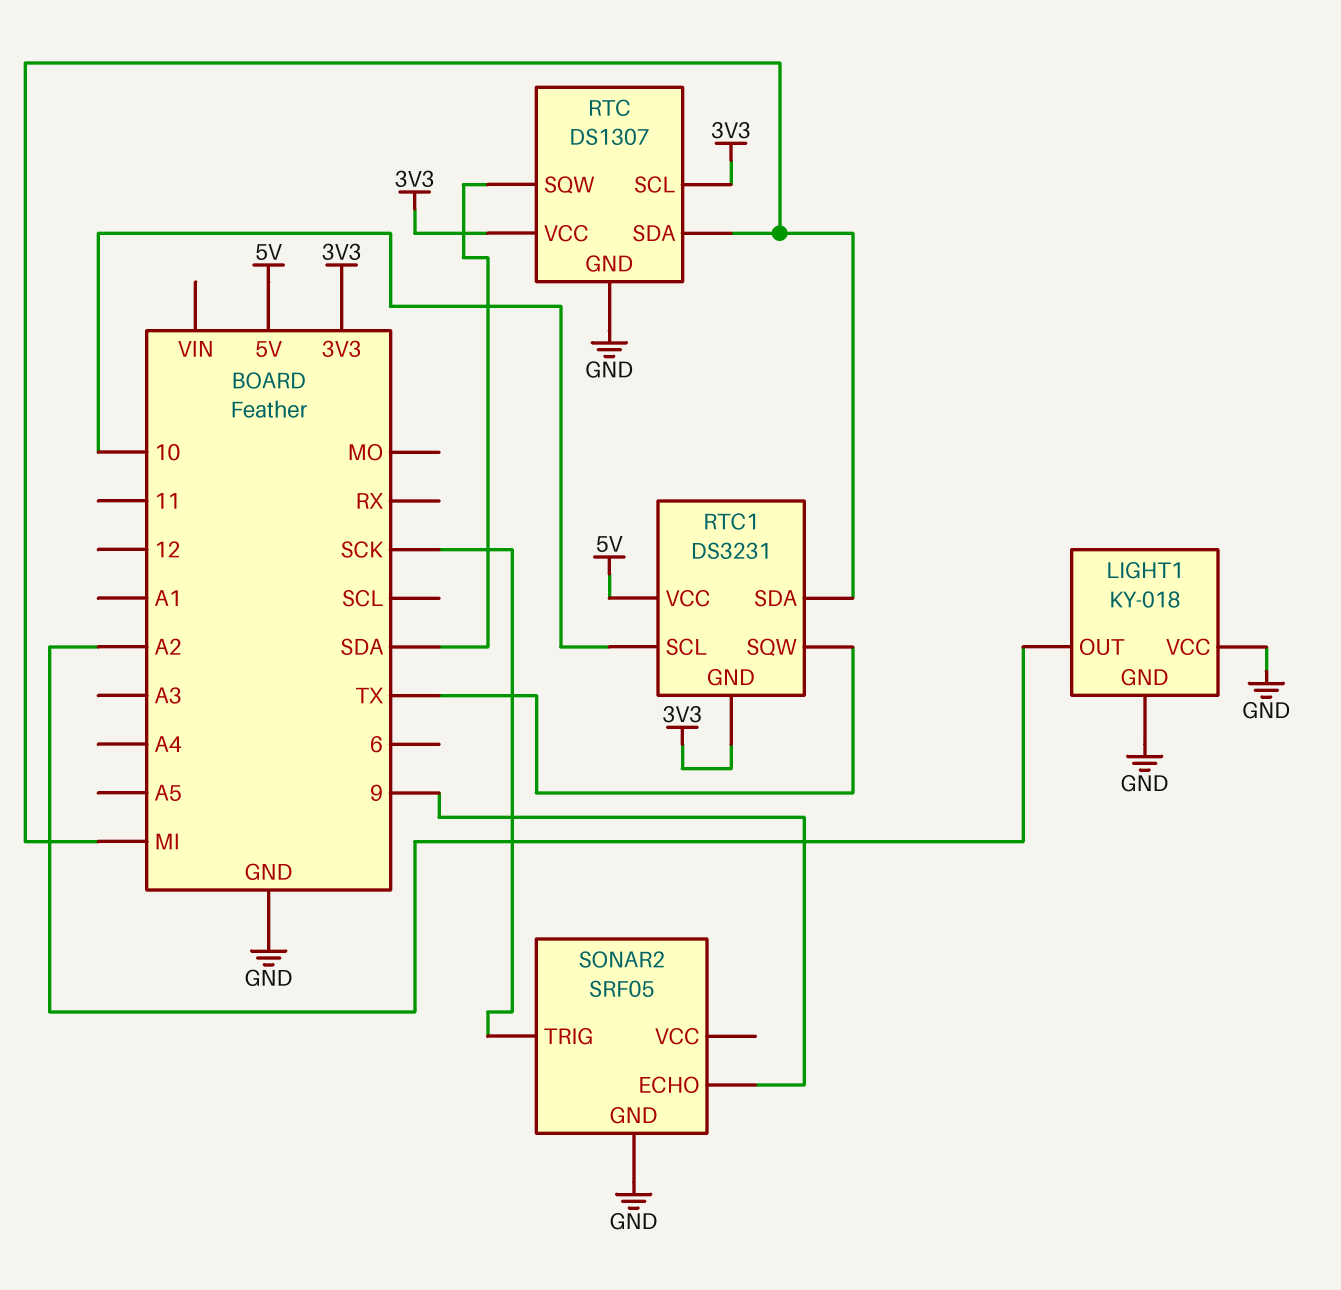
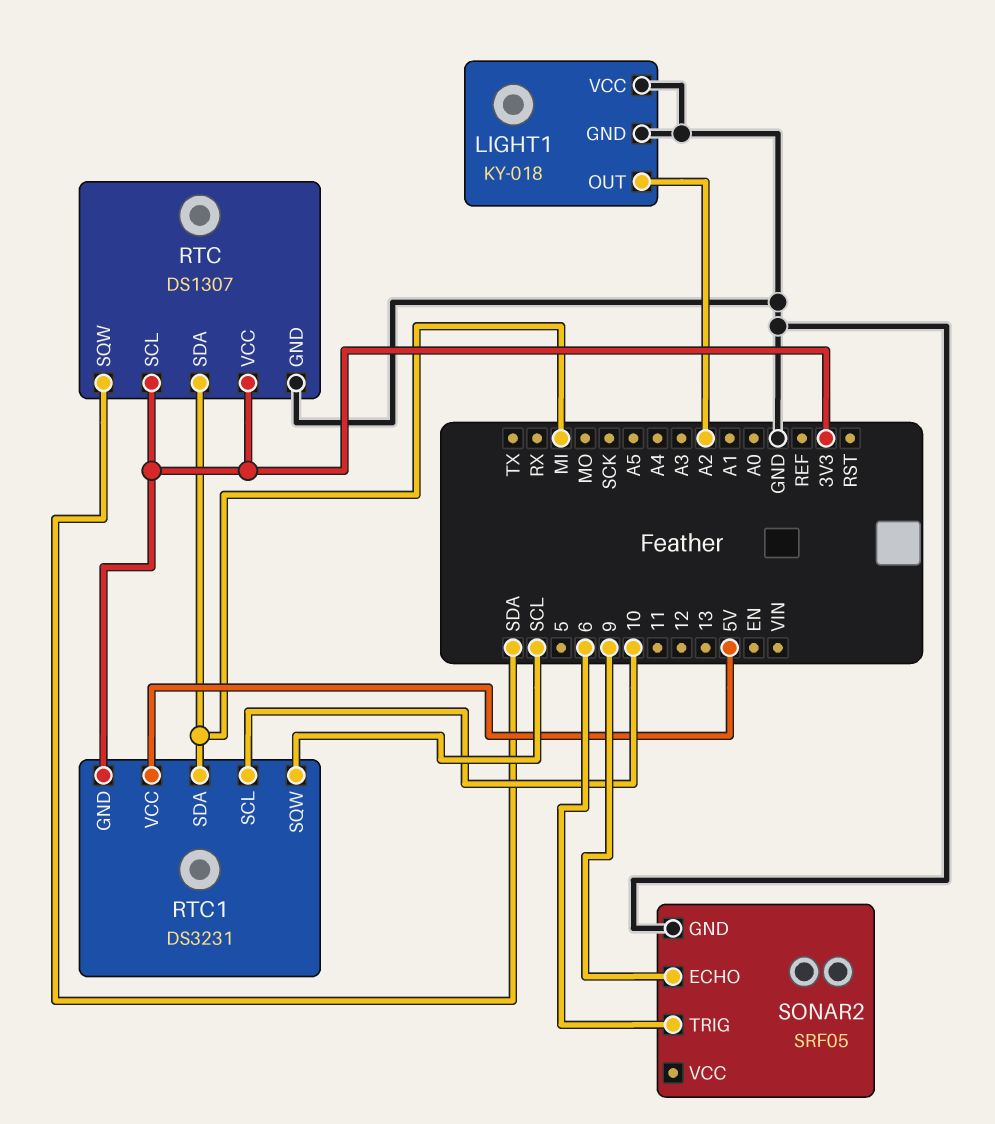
RTC1 pin SQW: TX -> SCL
SONAR2 pin TRIG: SCK -> 6

